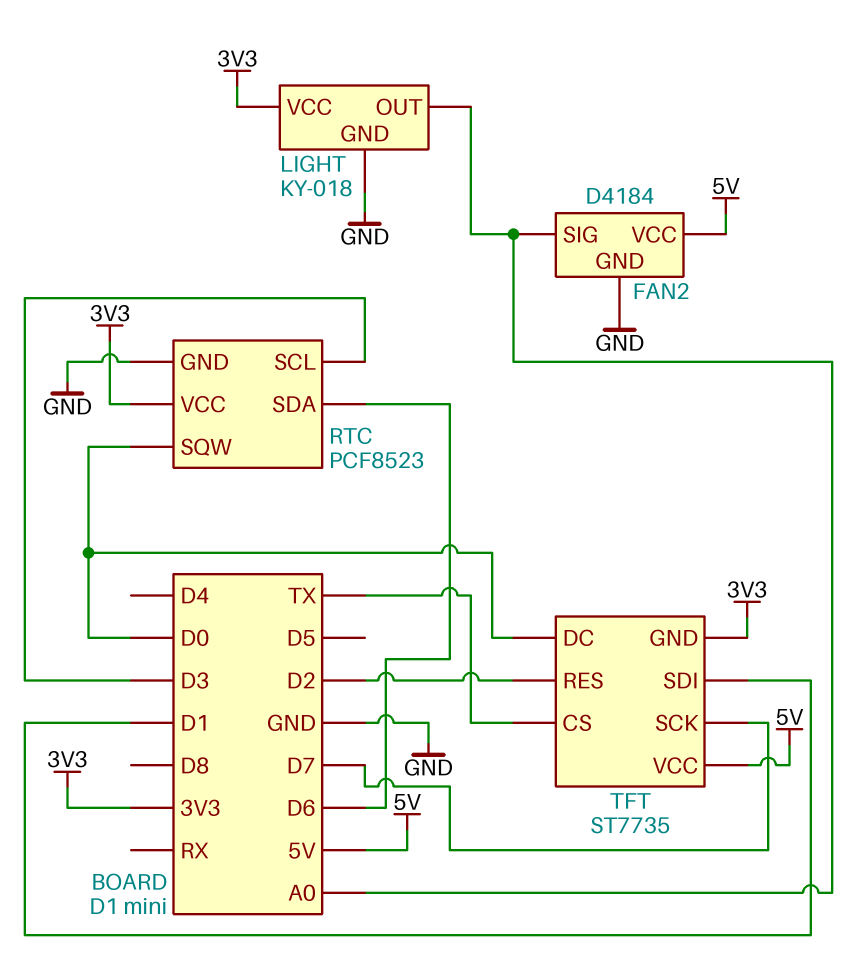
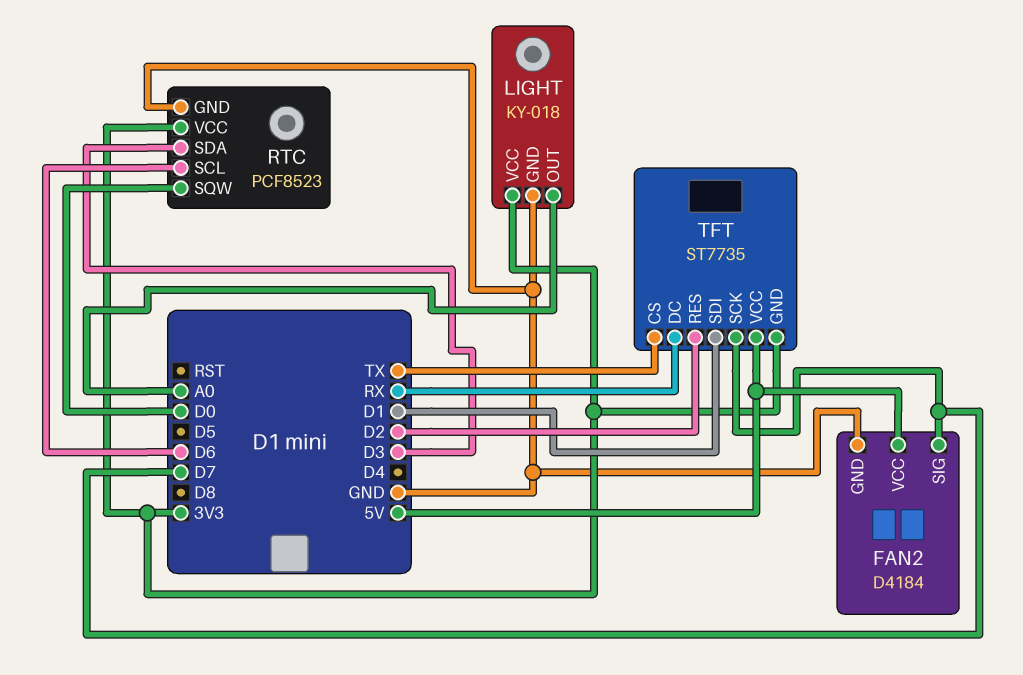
FAN2 pin SIG: A0 -> D7
RTC pin SCL: D3 -> D6
RTC pin SDA: D6 -> D3
TFT pin DC: D0 -> RX

